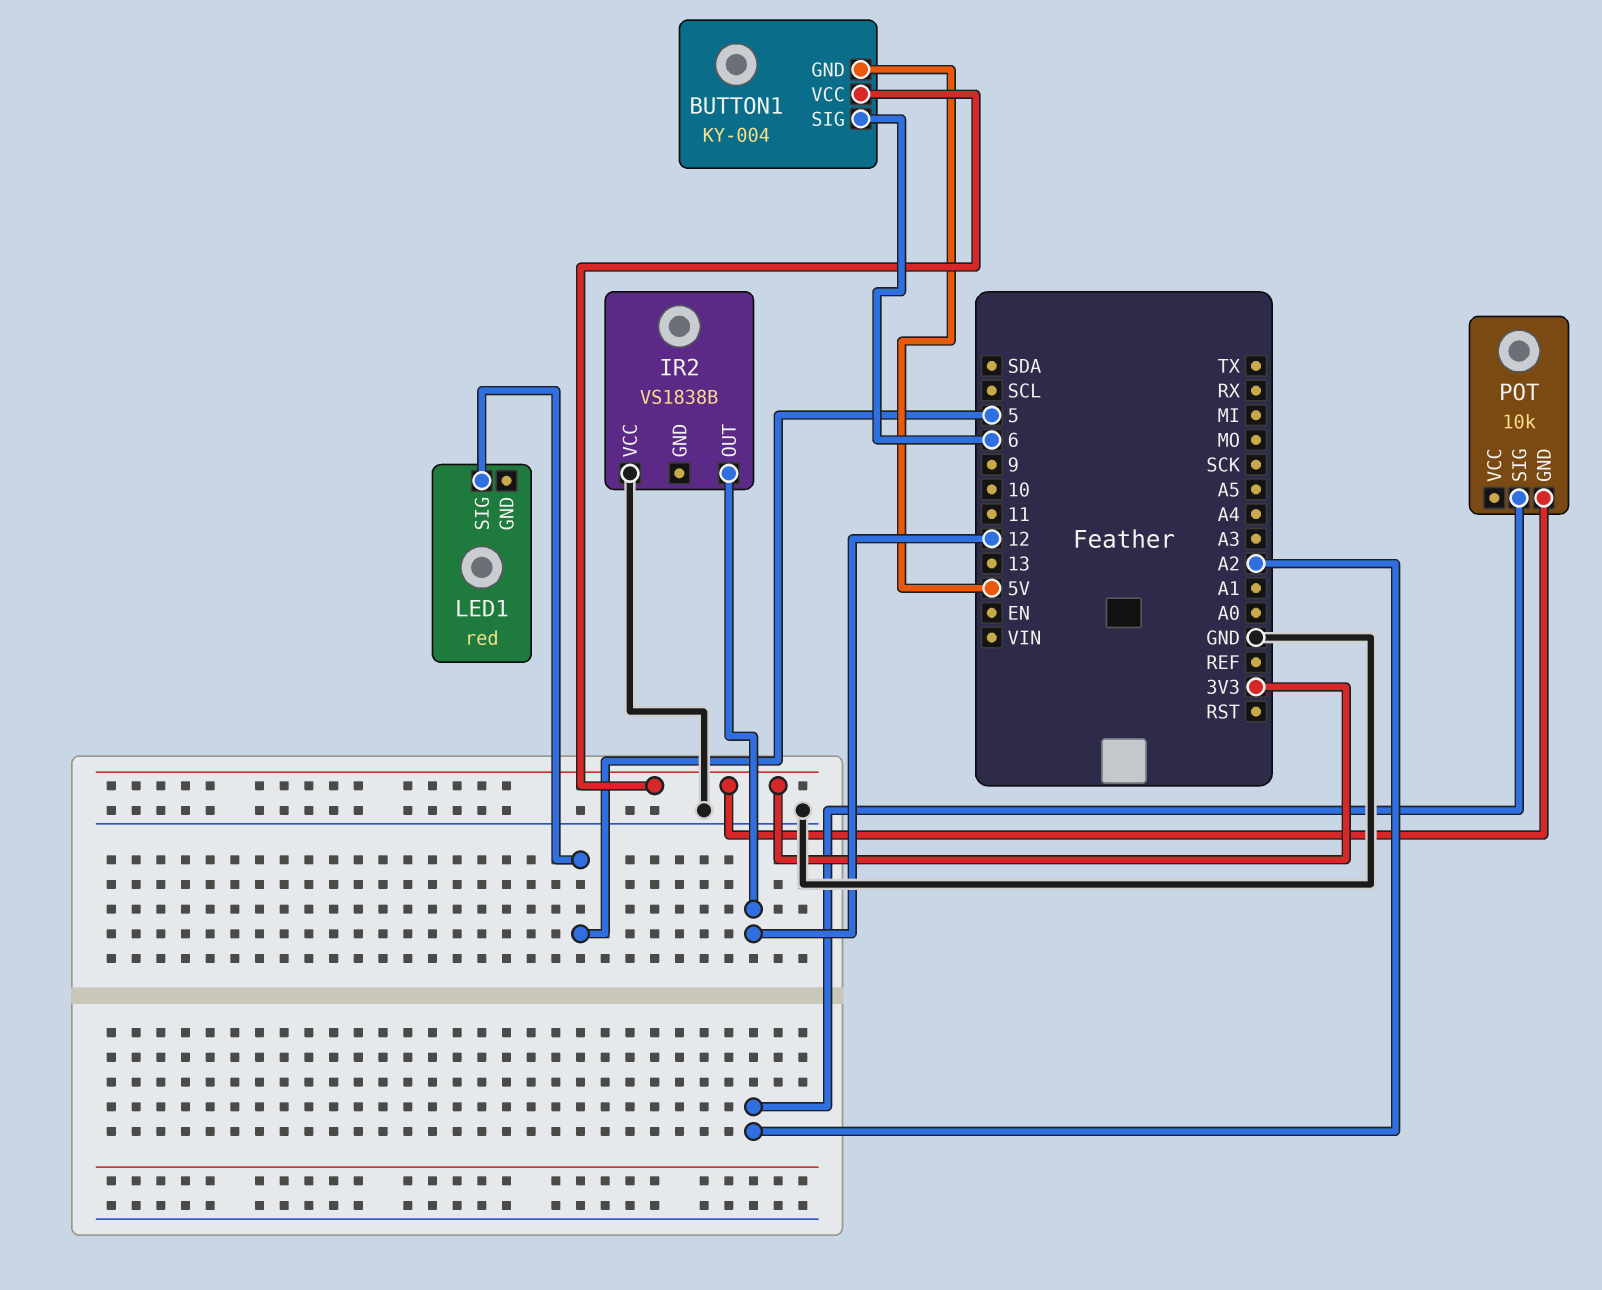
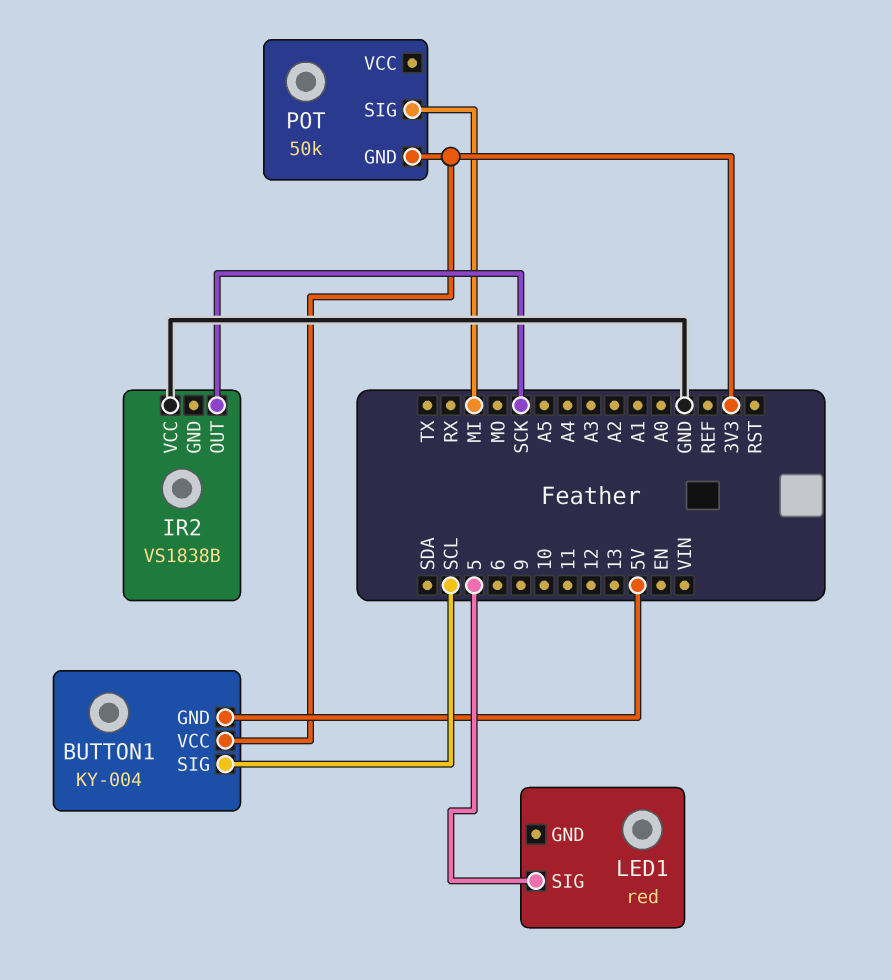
BUTTON1 pin SIG: 6 -> SCL
IR2 pin OUT: 12 -> SCK
POT: 10k -> 50k
POT pin SIG: A2 -> MI

